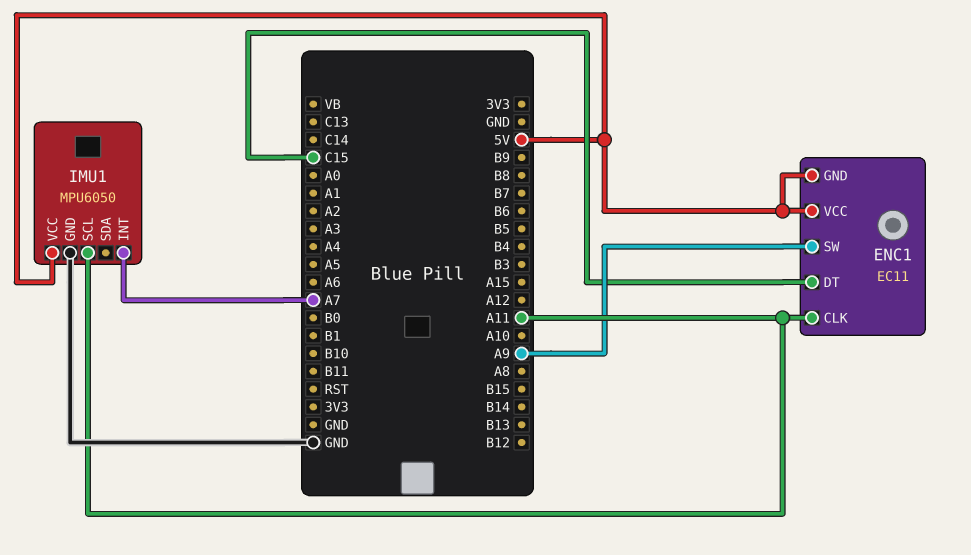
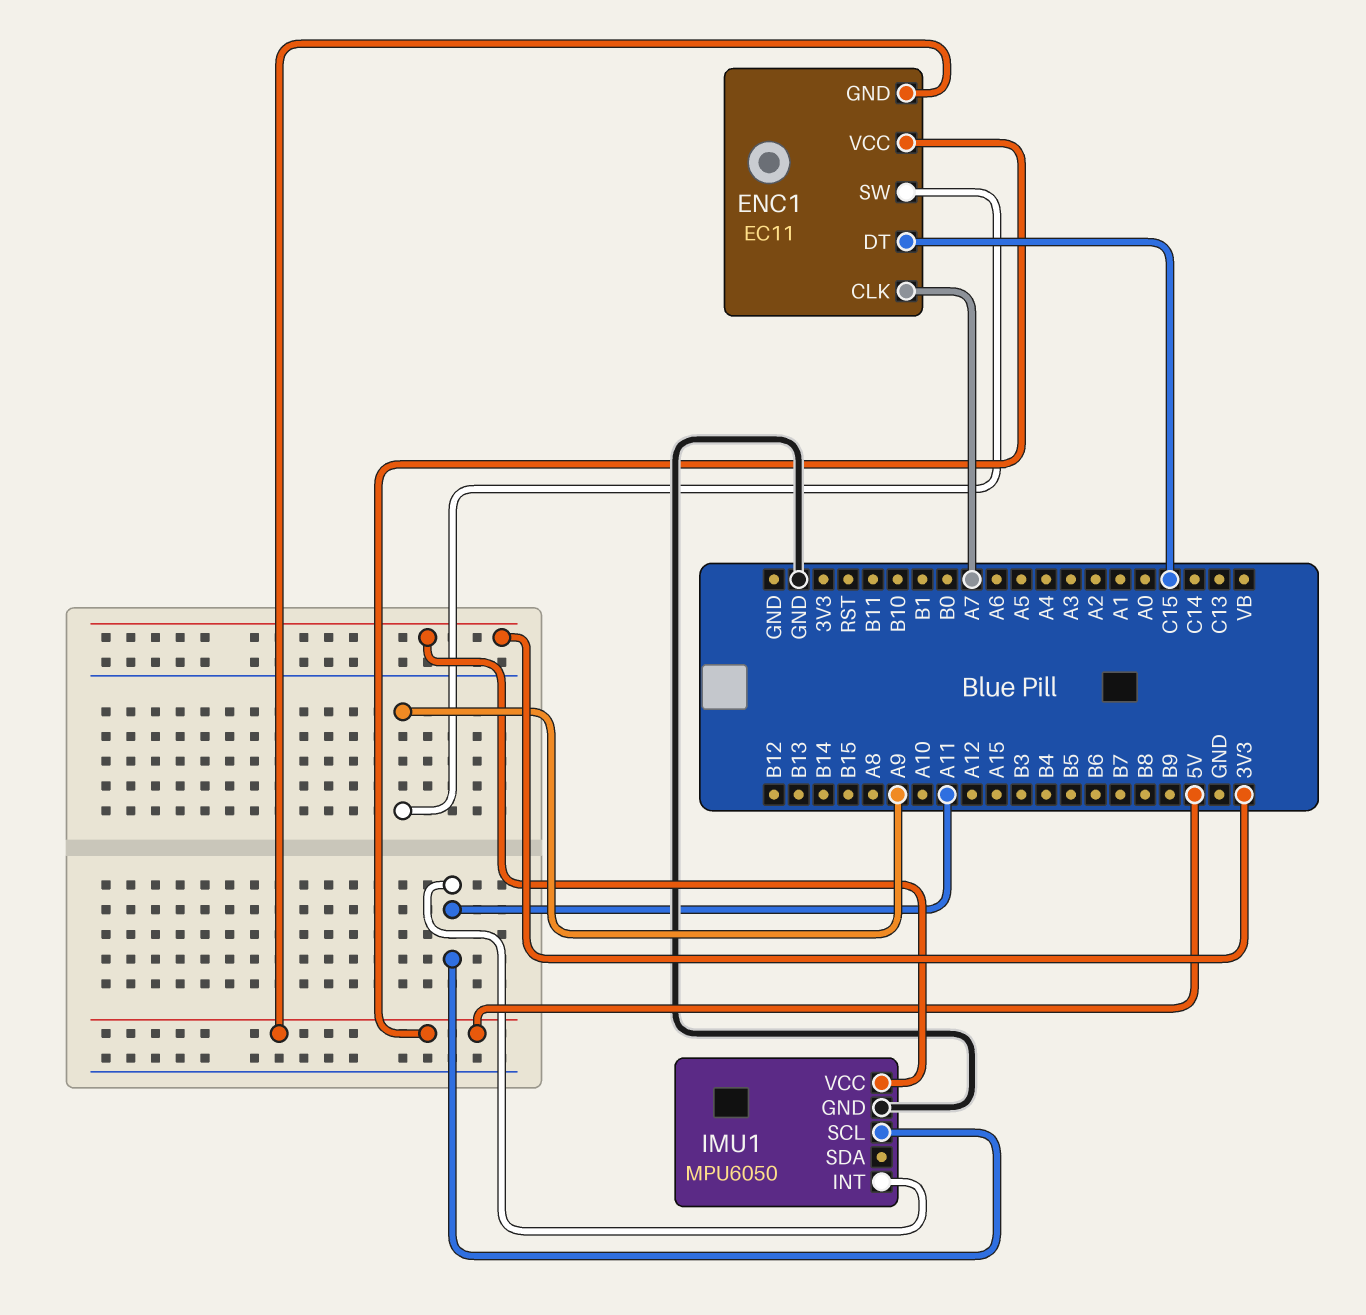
ENC1 pin CLK: A11 -> A7
IMU1 pin INT: A7 -> A11
IMU1 pin VCC: 5V -> 3V3

